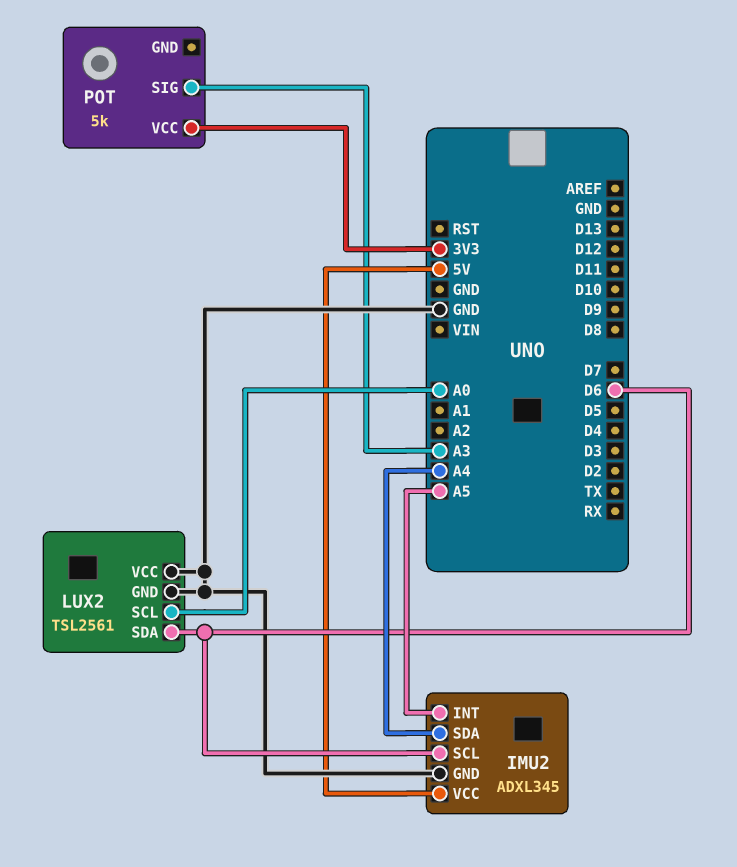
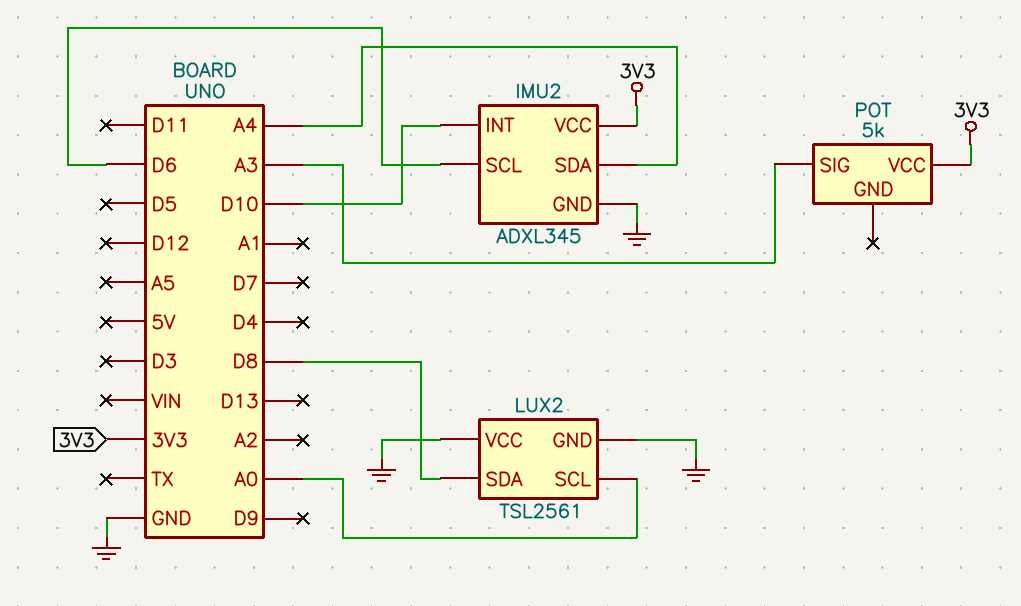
IMU2 pin INT: A5 -> D10
IMU2 pin VCC: 5V -> 3V3
LUX2 pin SDA: D6 -> D8

